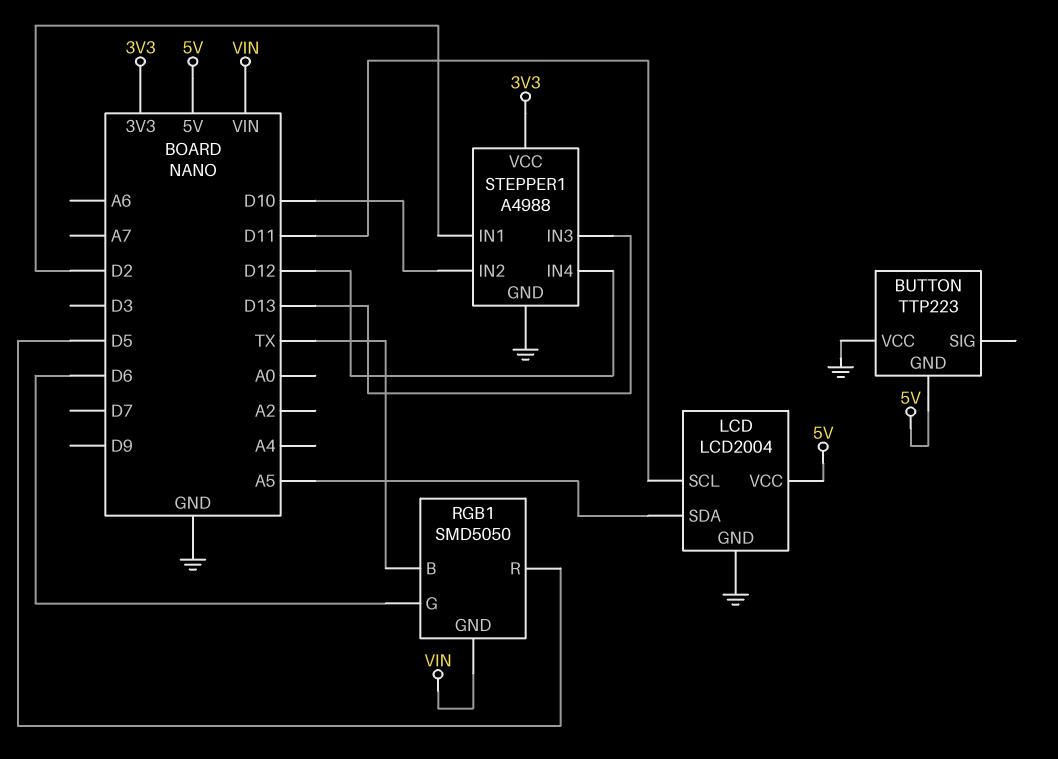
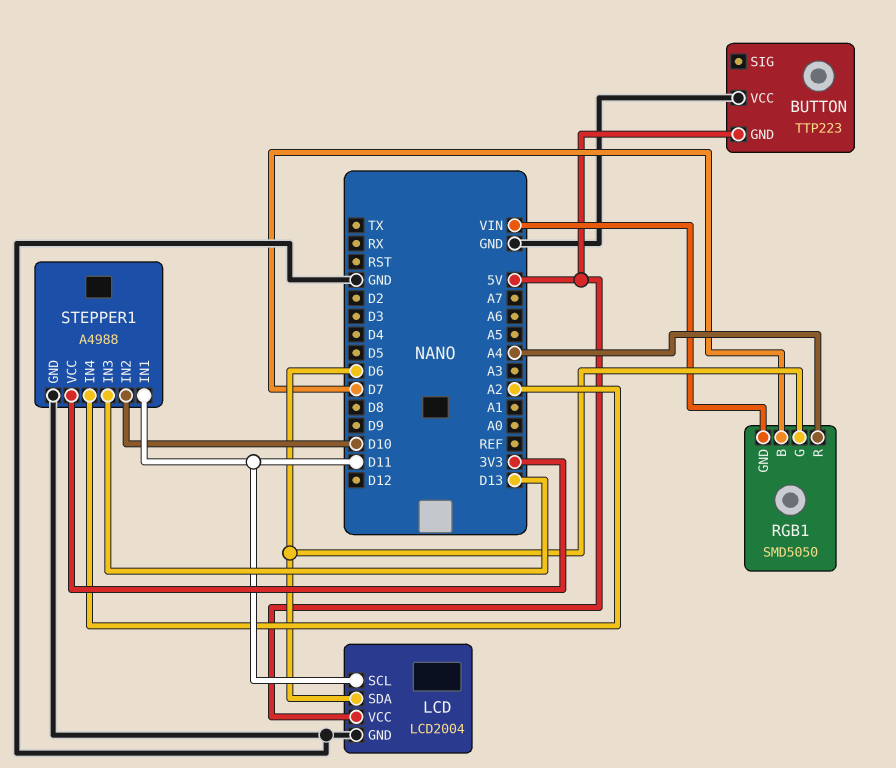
LCD pin SDA: A5 -> D6
RGB1 pin B: TX -> D7
RGB1 pin R: D5 -> A4
STEPPER1 pin IN1: D2 -> D11
STEPPER1 pin IN4: D12 -> A2

